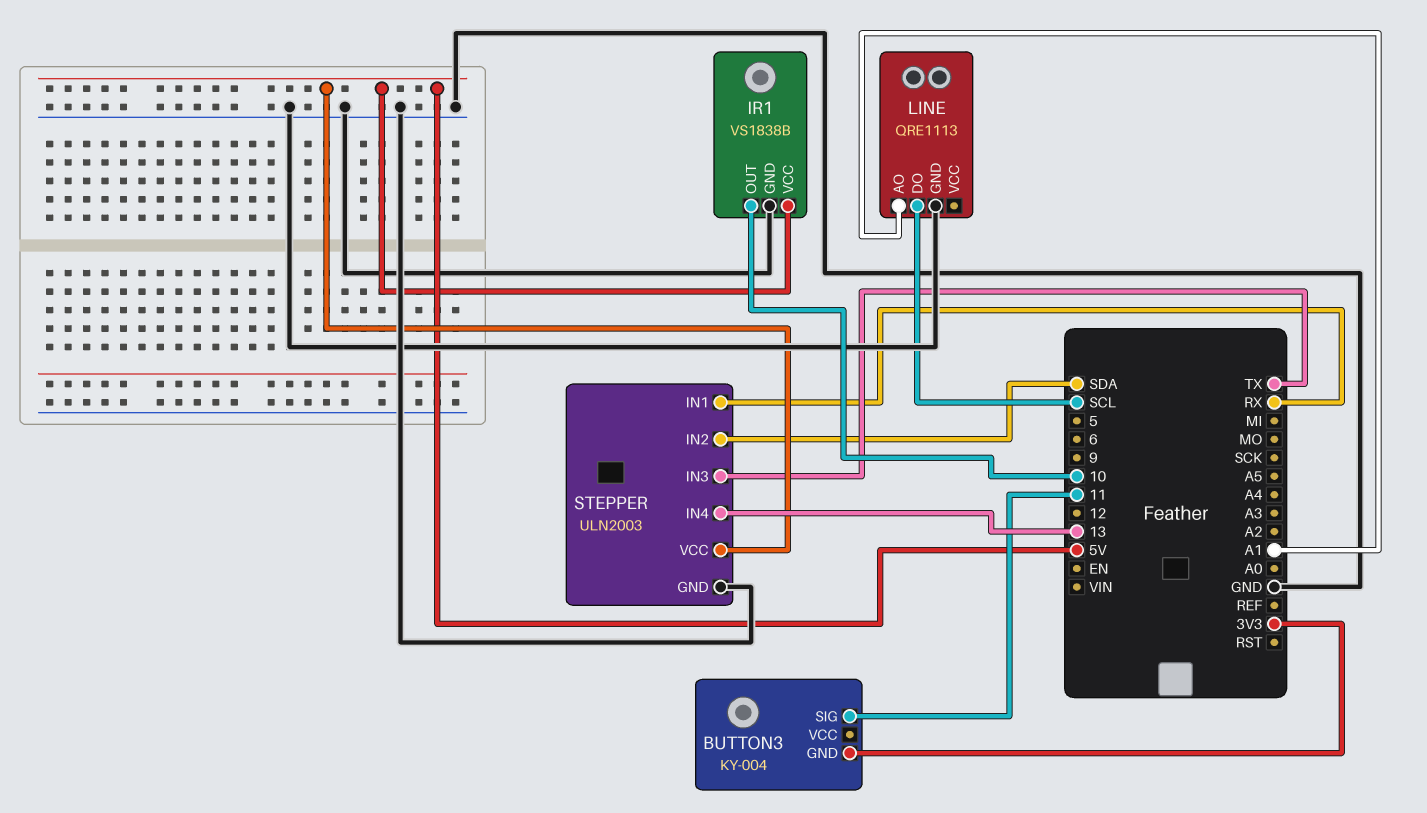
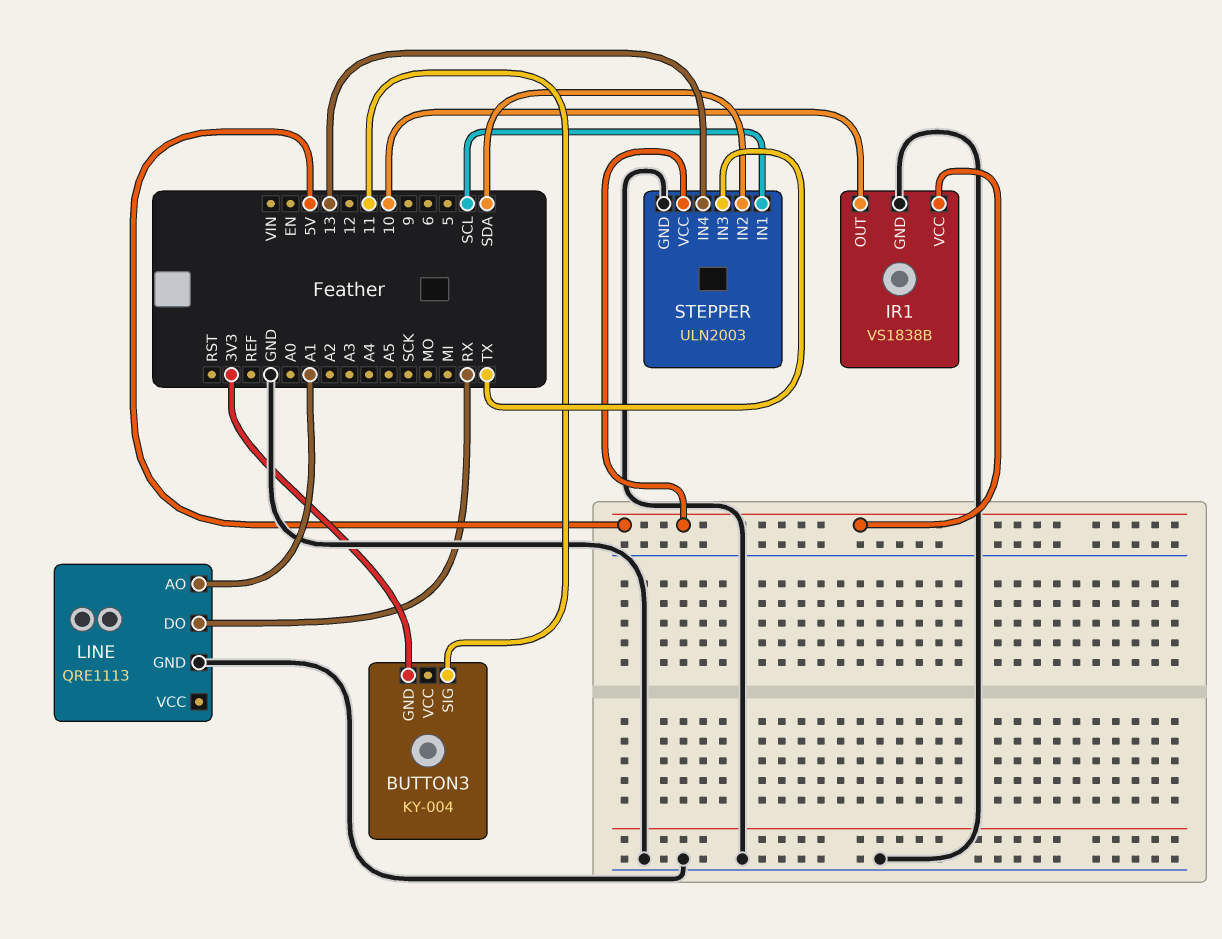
LINE pin DO: SCL -> RX
STEPPER pin IN1: RX -> SCL

